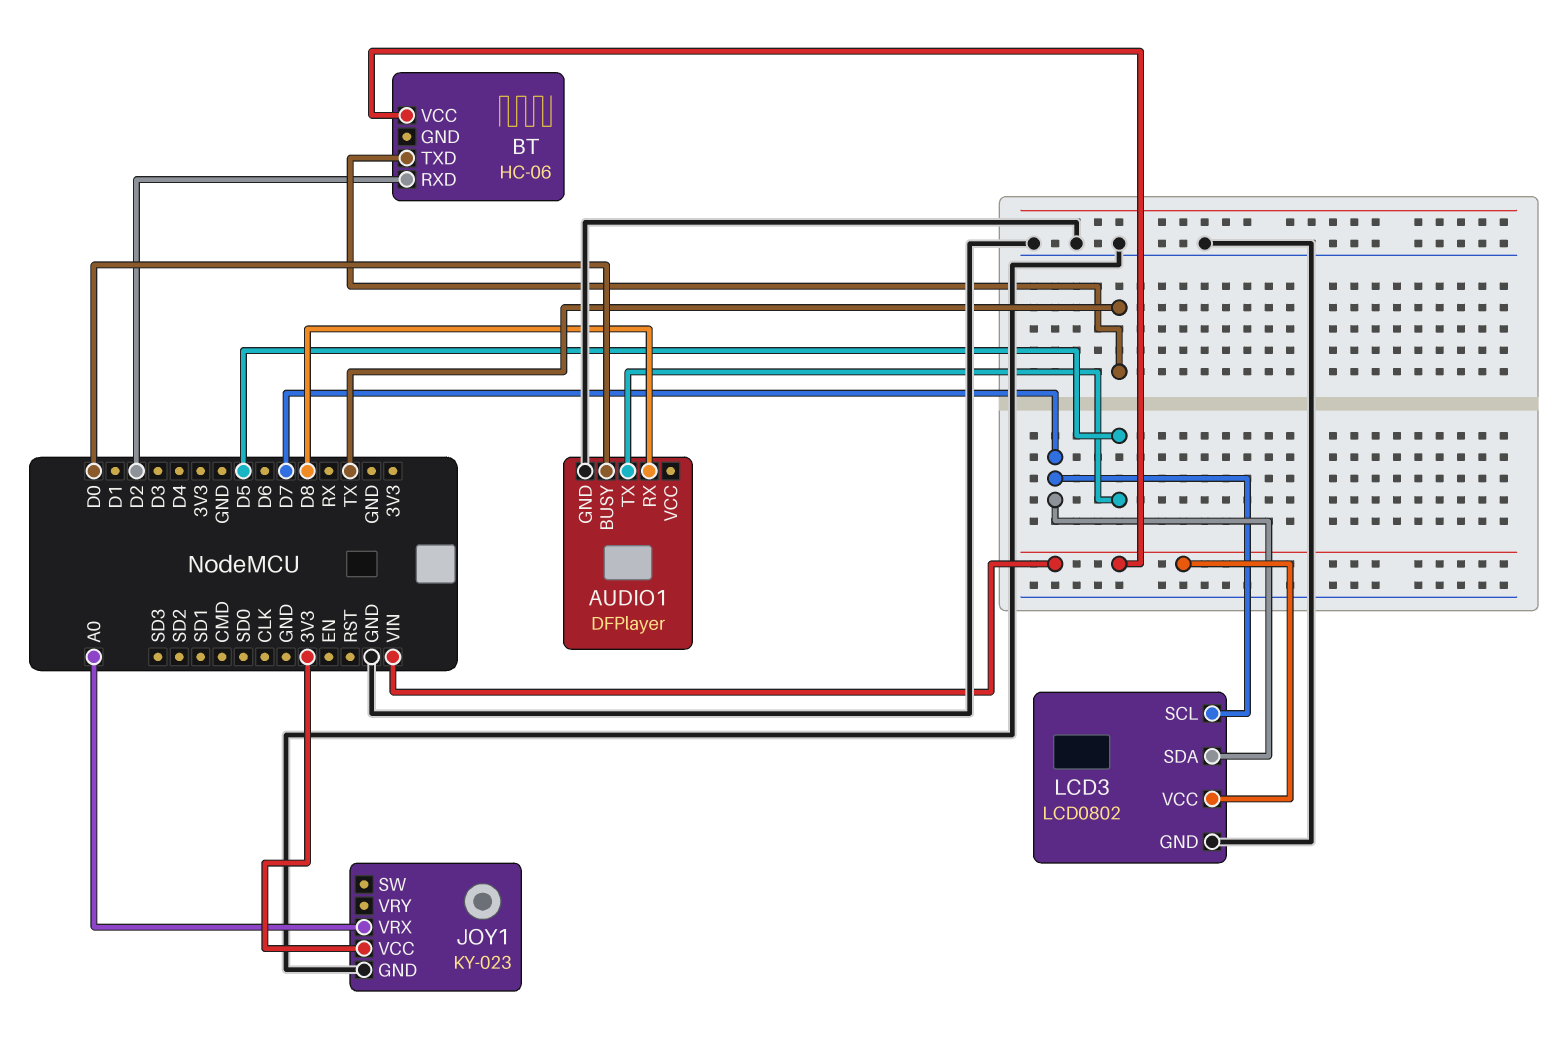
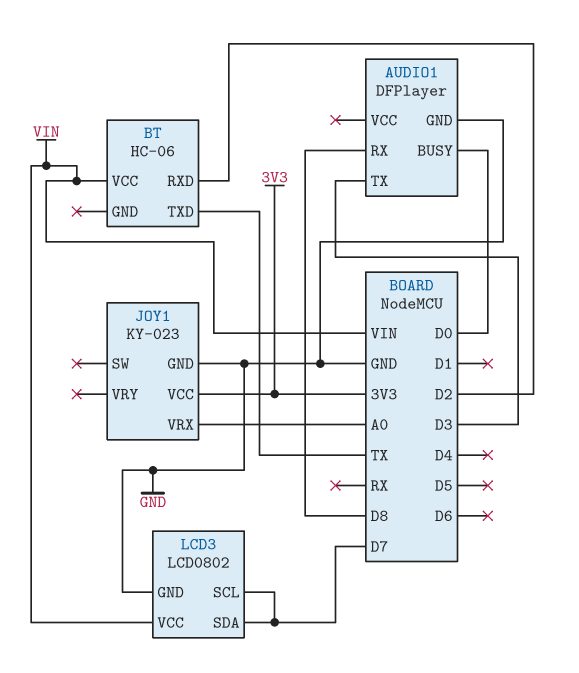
AUDIO1 pin TX: D5 -> D3

